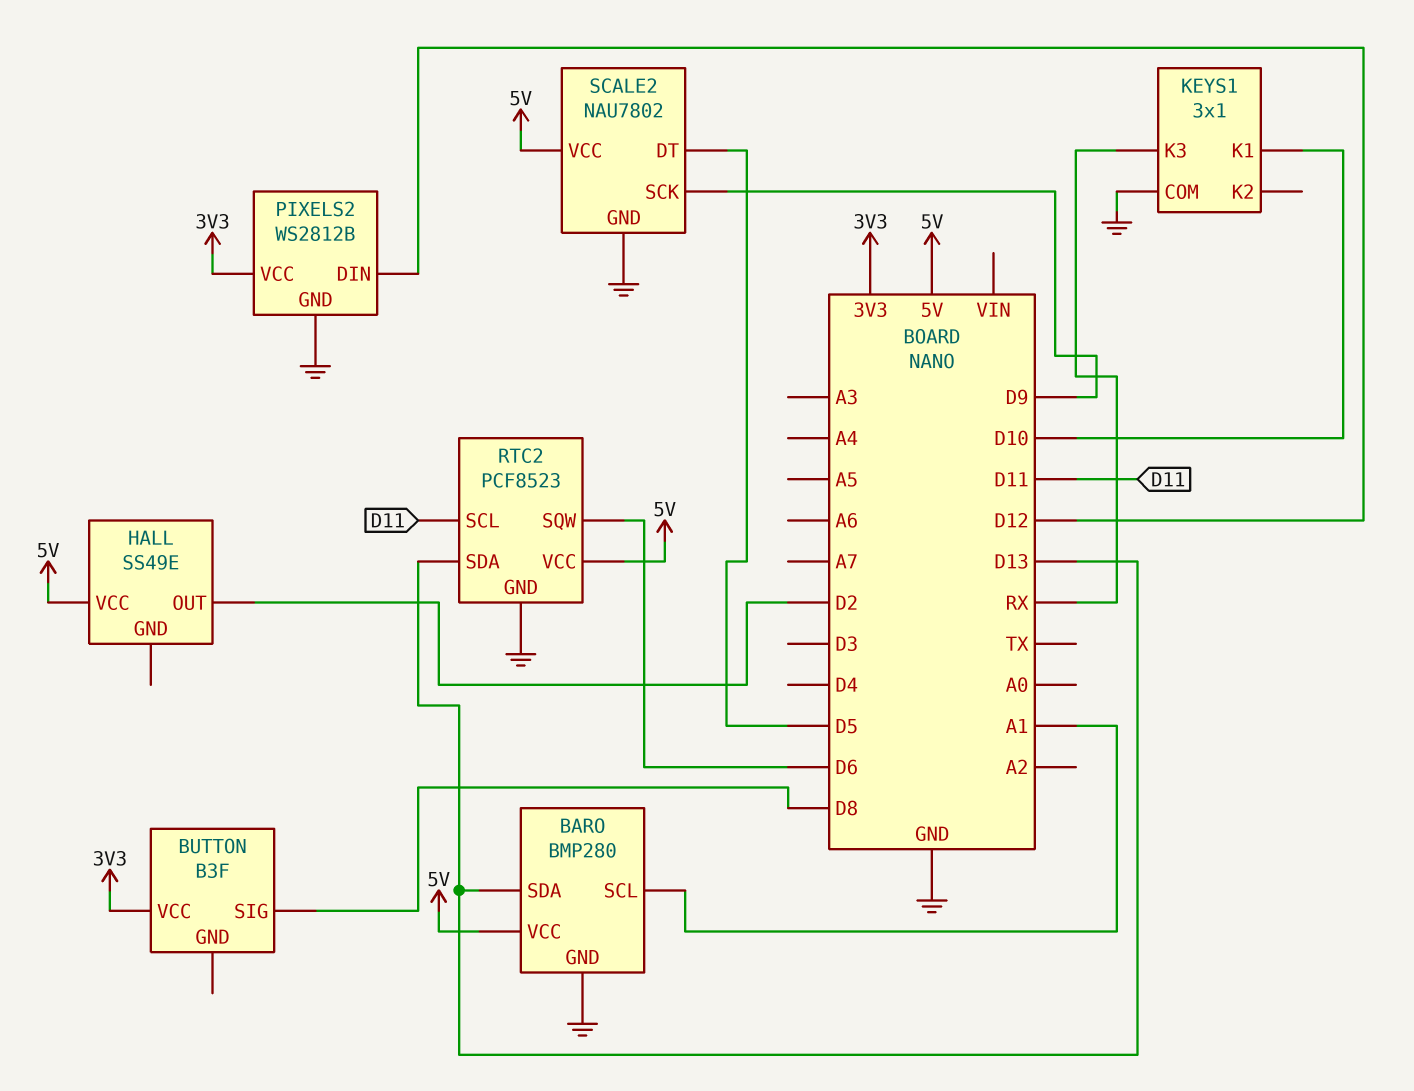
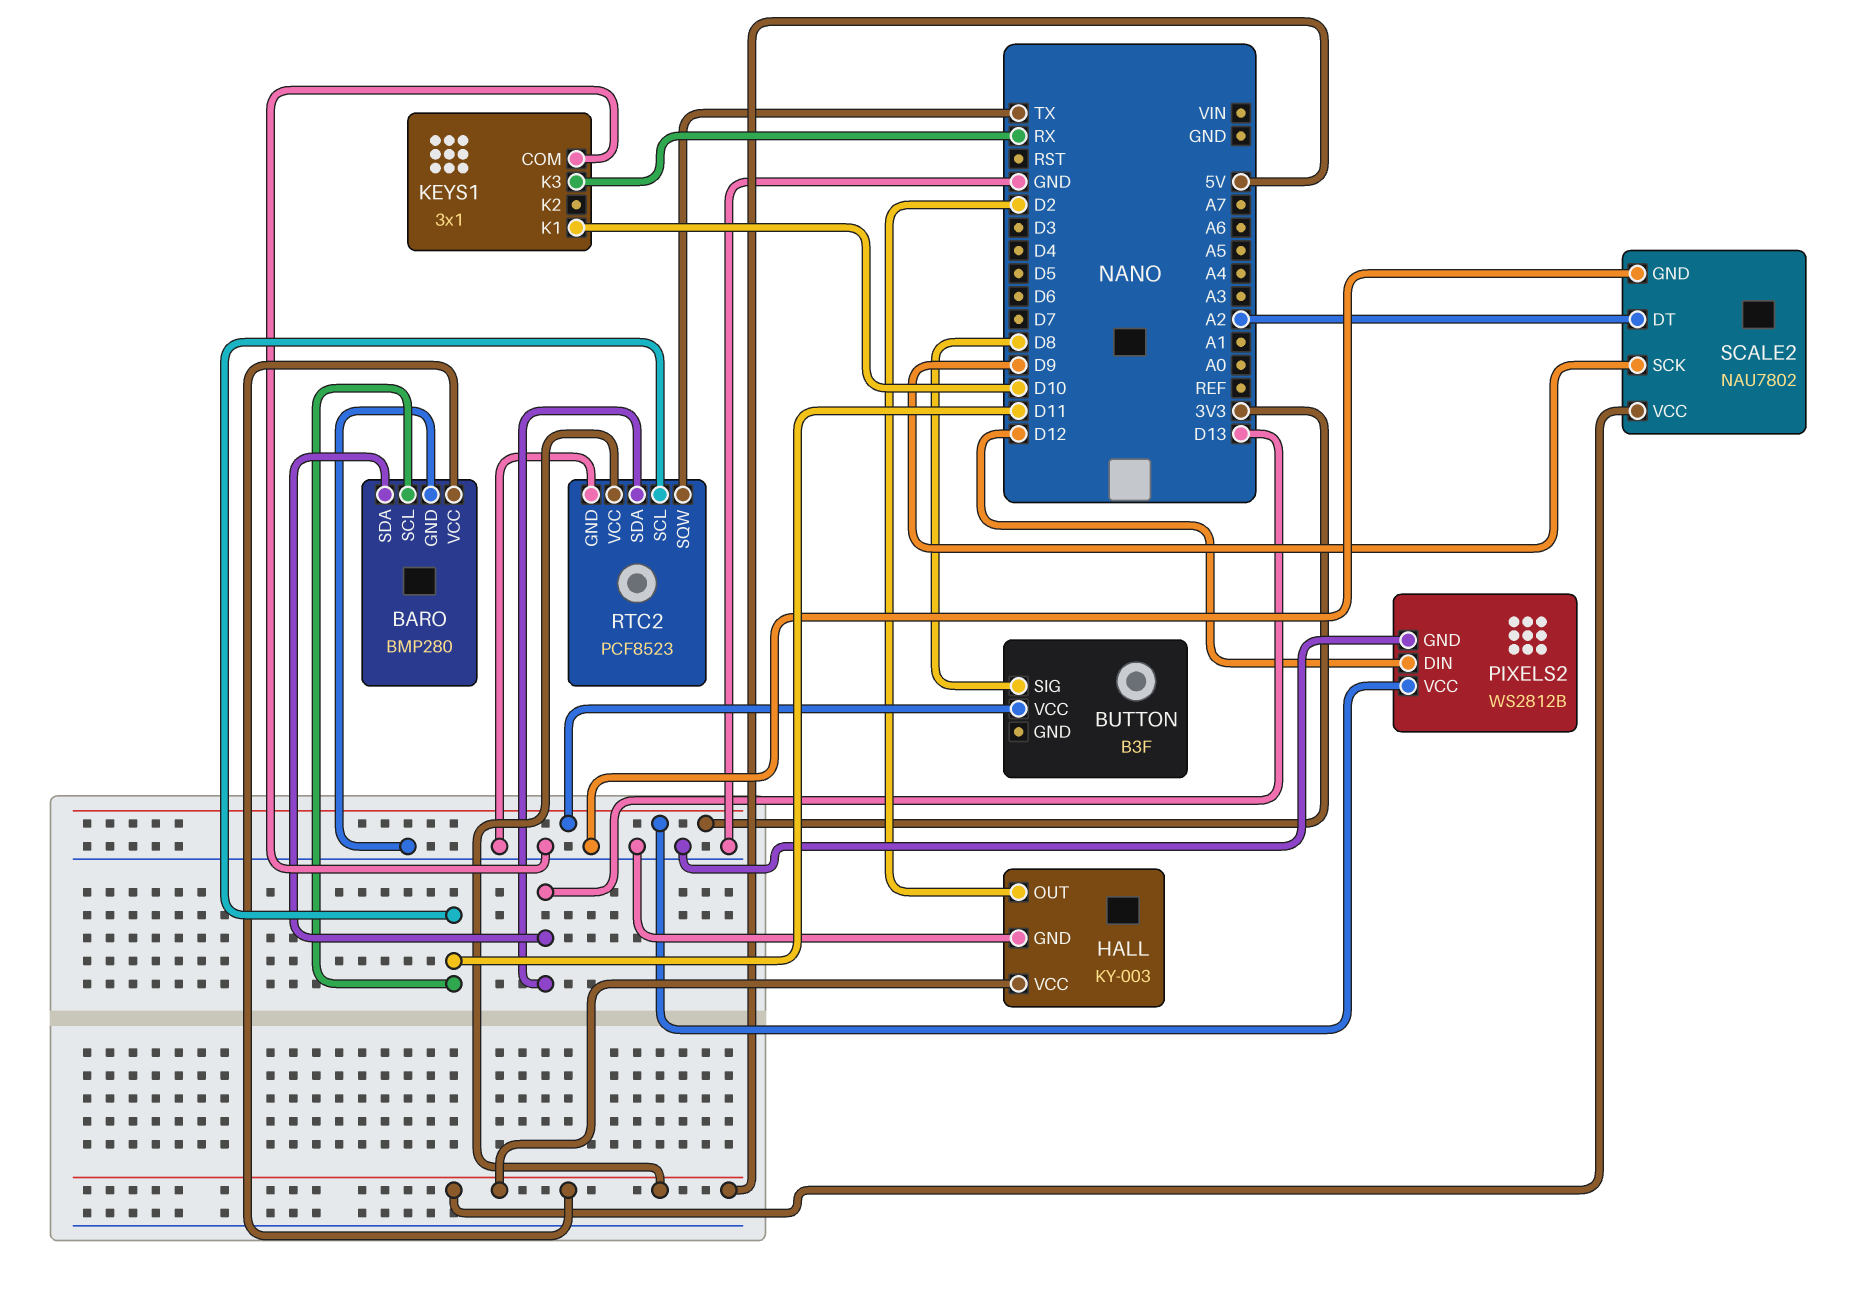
BARO pin SCL: A1 -> D11
HALL: SS49E -> KY-003
HALL pin GND: none -> GND
RTC2 pin SQW: D6 -> TX
SCALE2 pin DT: D5 -> A2

